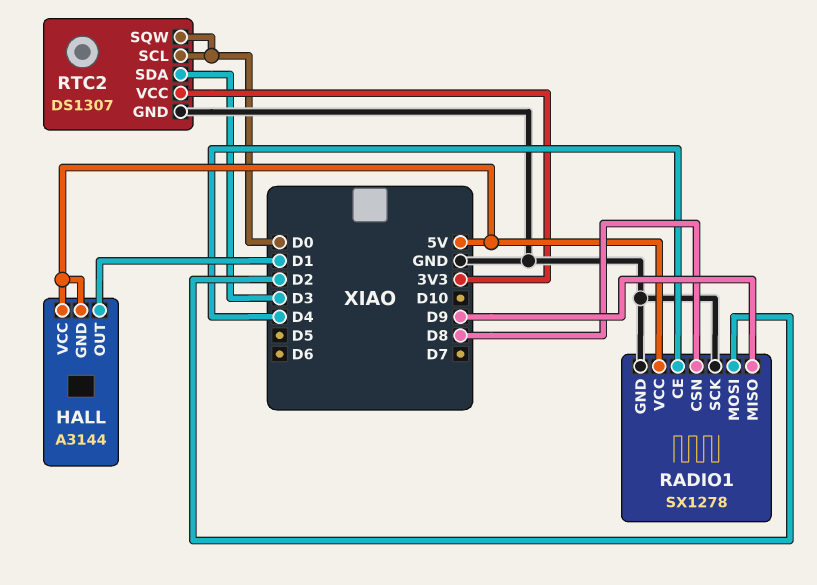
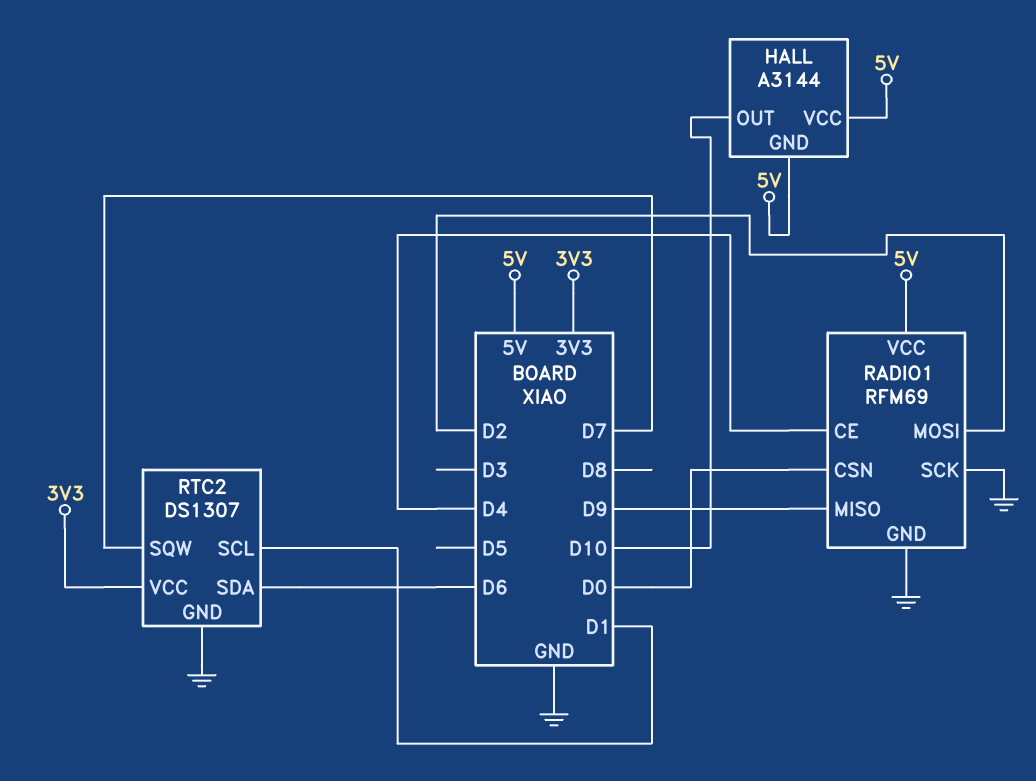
HALL pin OUT: D1 -> D10
RADIO1: SX1278 -> RFM69
RADIO1 pin CSN: D8 -> D0
RTC2 pin SCL: D0 -> D1
RTC2 pin SDA: D3 -> D6
RTC2 pin SQW: D0 -> D7

